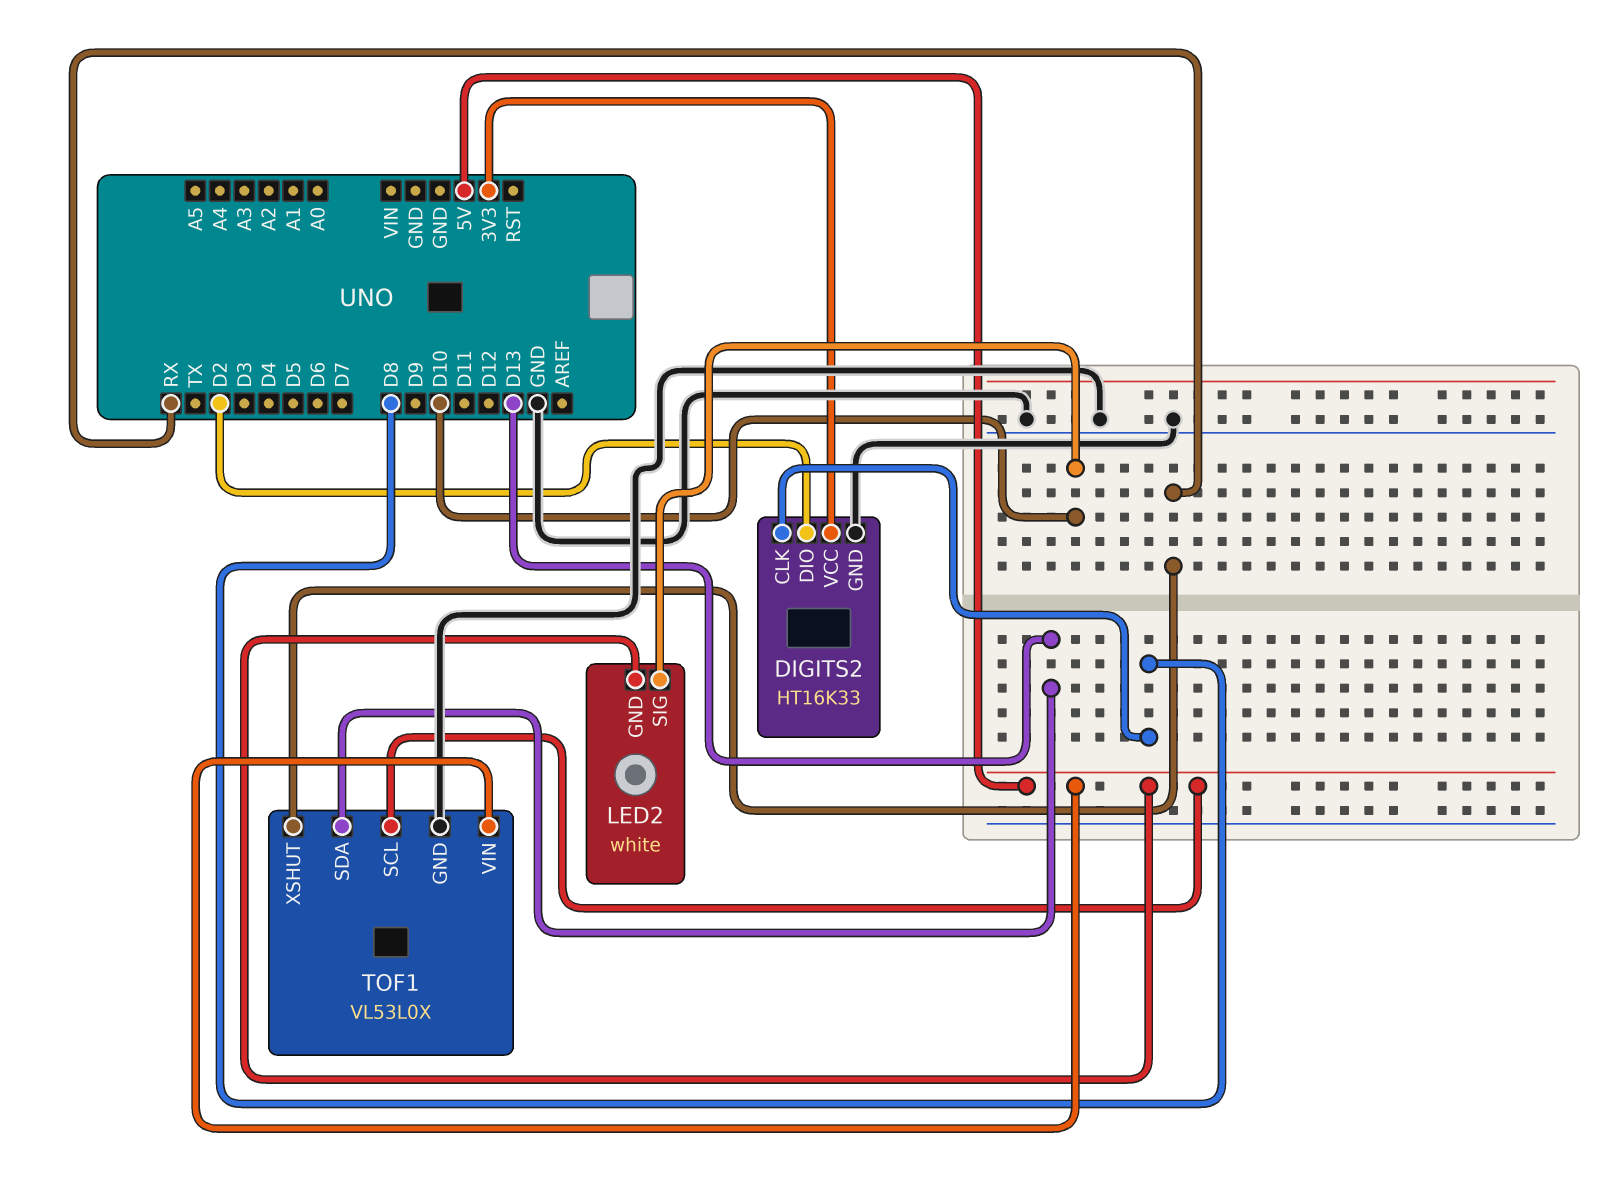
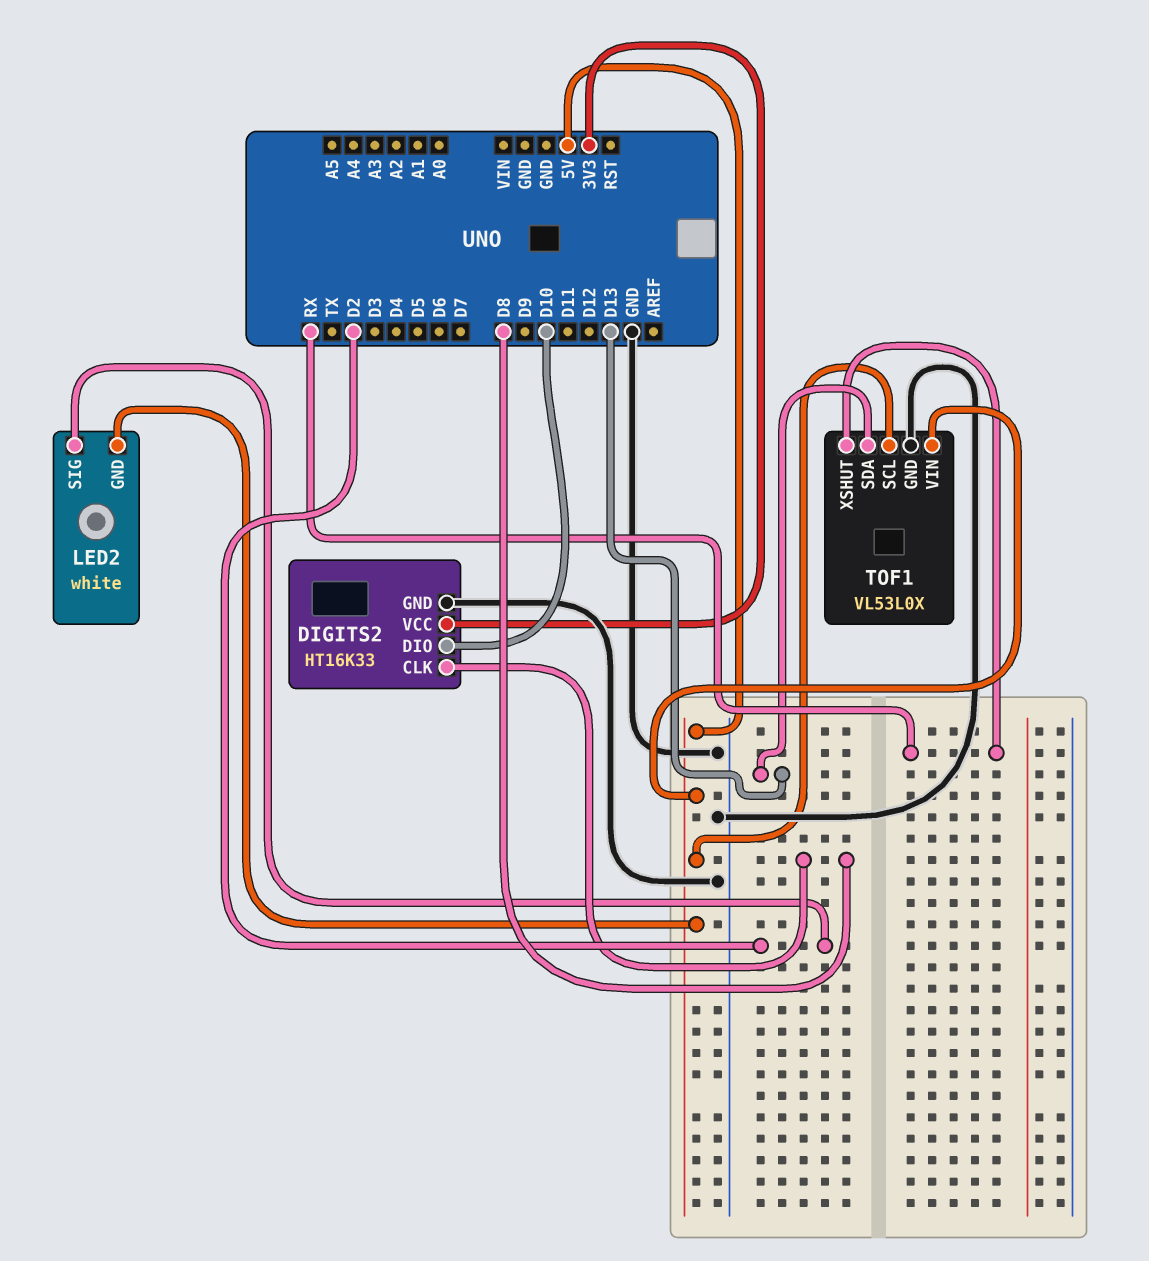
DIGITS2 pin DIO: D2 -> D10
LED2 pin SIG: D10 -> D2

